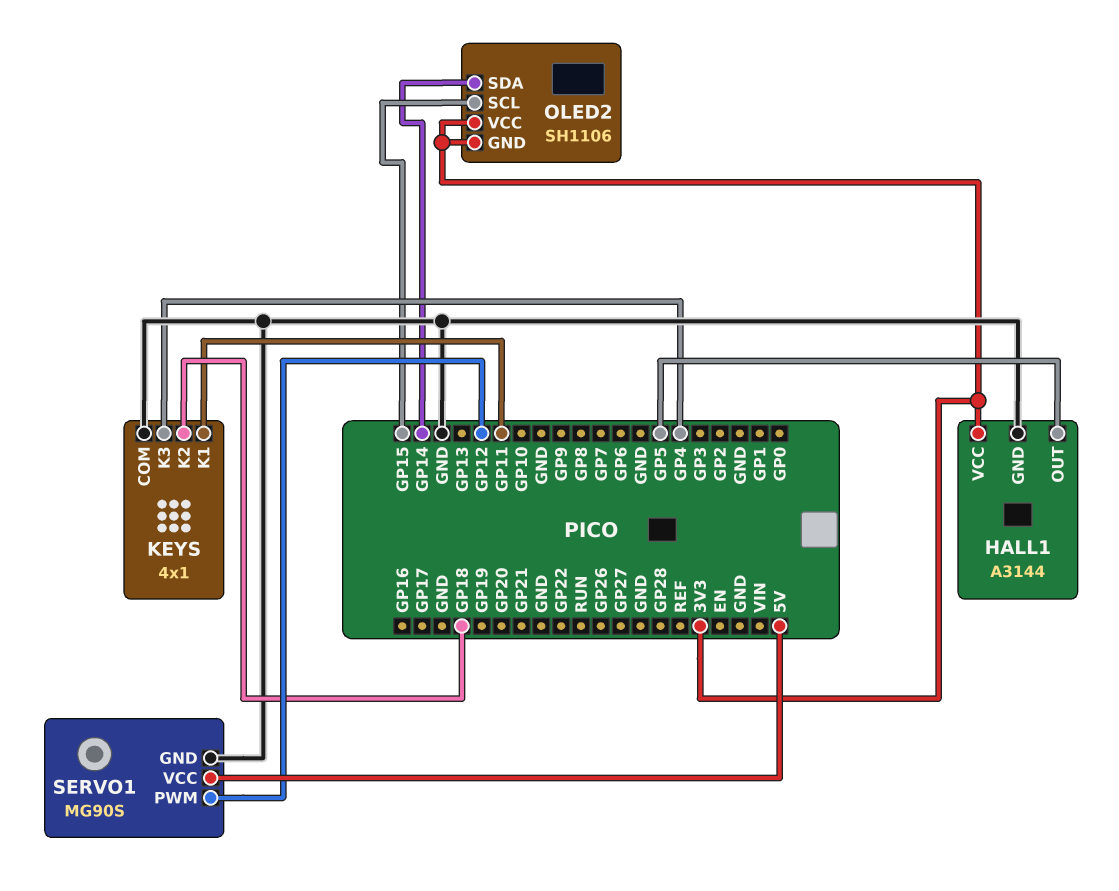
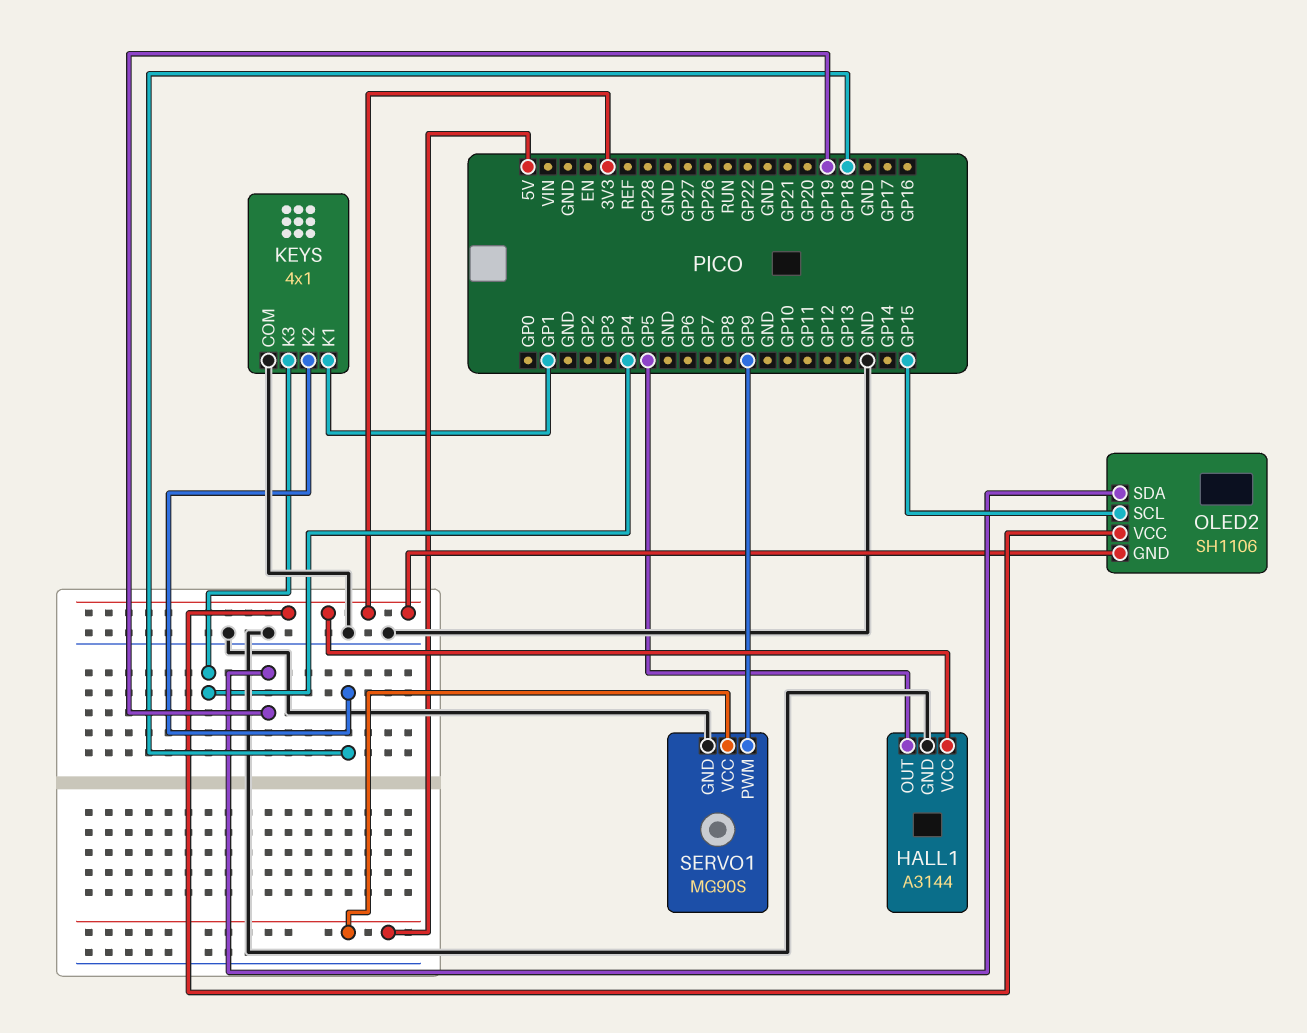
KEYS pin K1: GP11 -> GP1
OLED2 pin SDA: GP14 -> GP19
SERVO1 pin PWM: GP12 -> GP9

